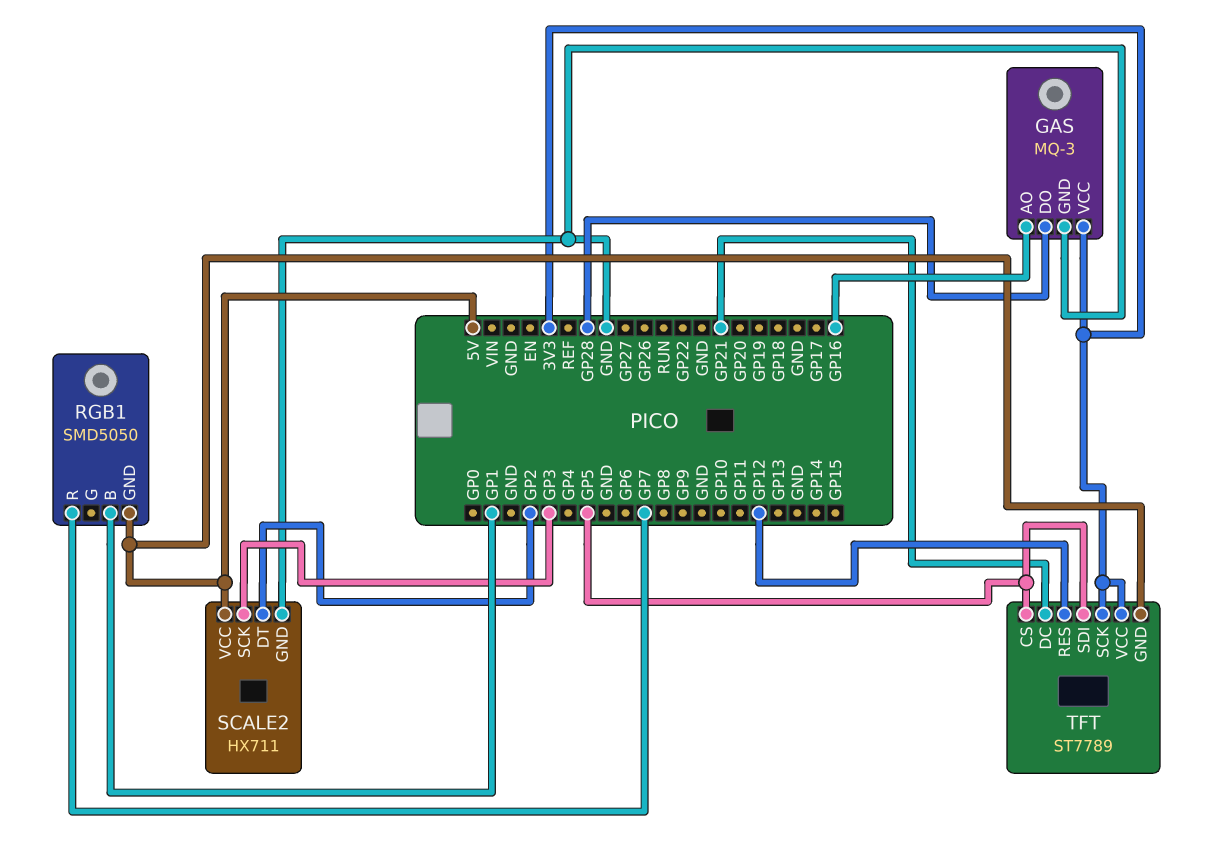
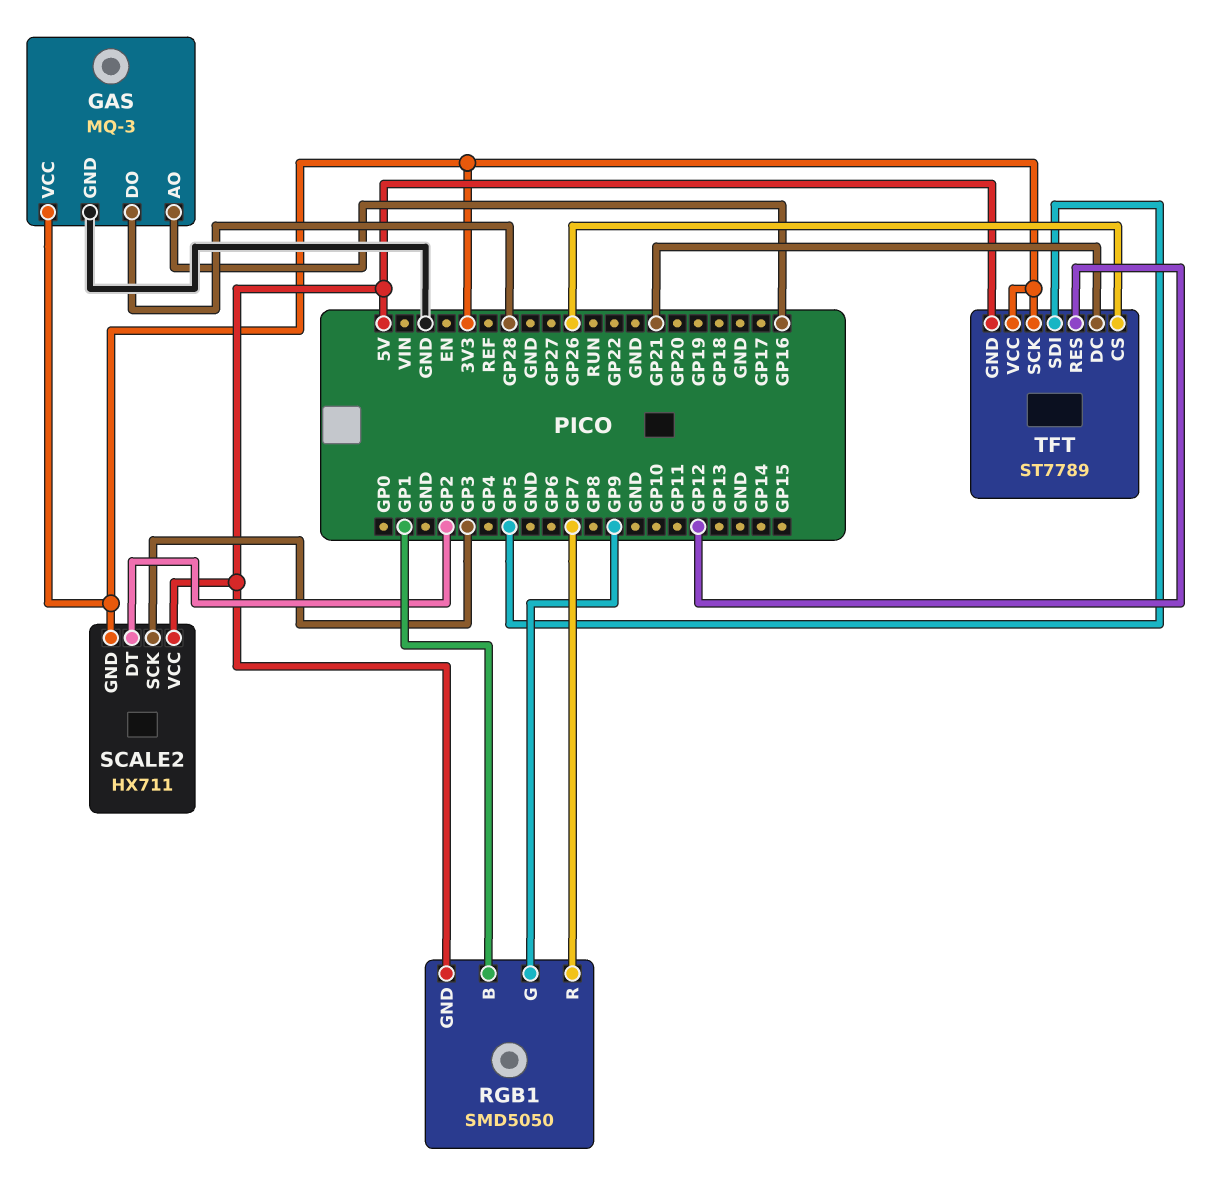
RGB1 pin G: none -> GP9
SCALE2 pin GND: GND -> 3V3
TFT pin CS: GP5 -> GP26

